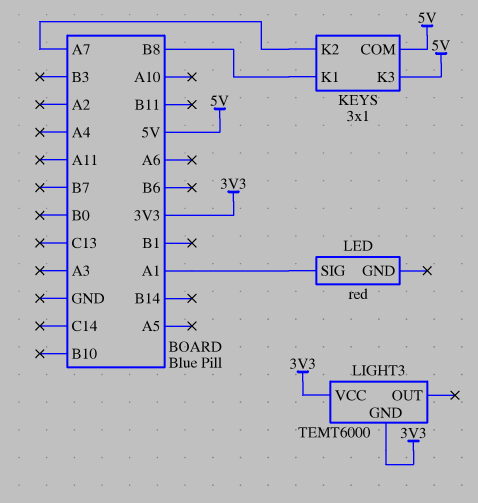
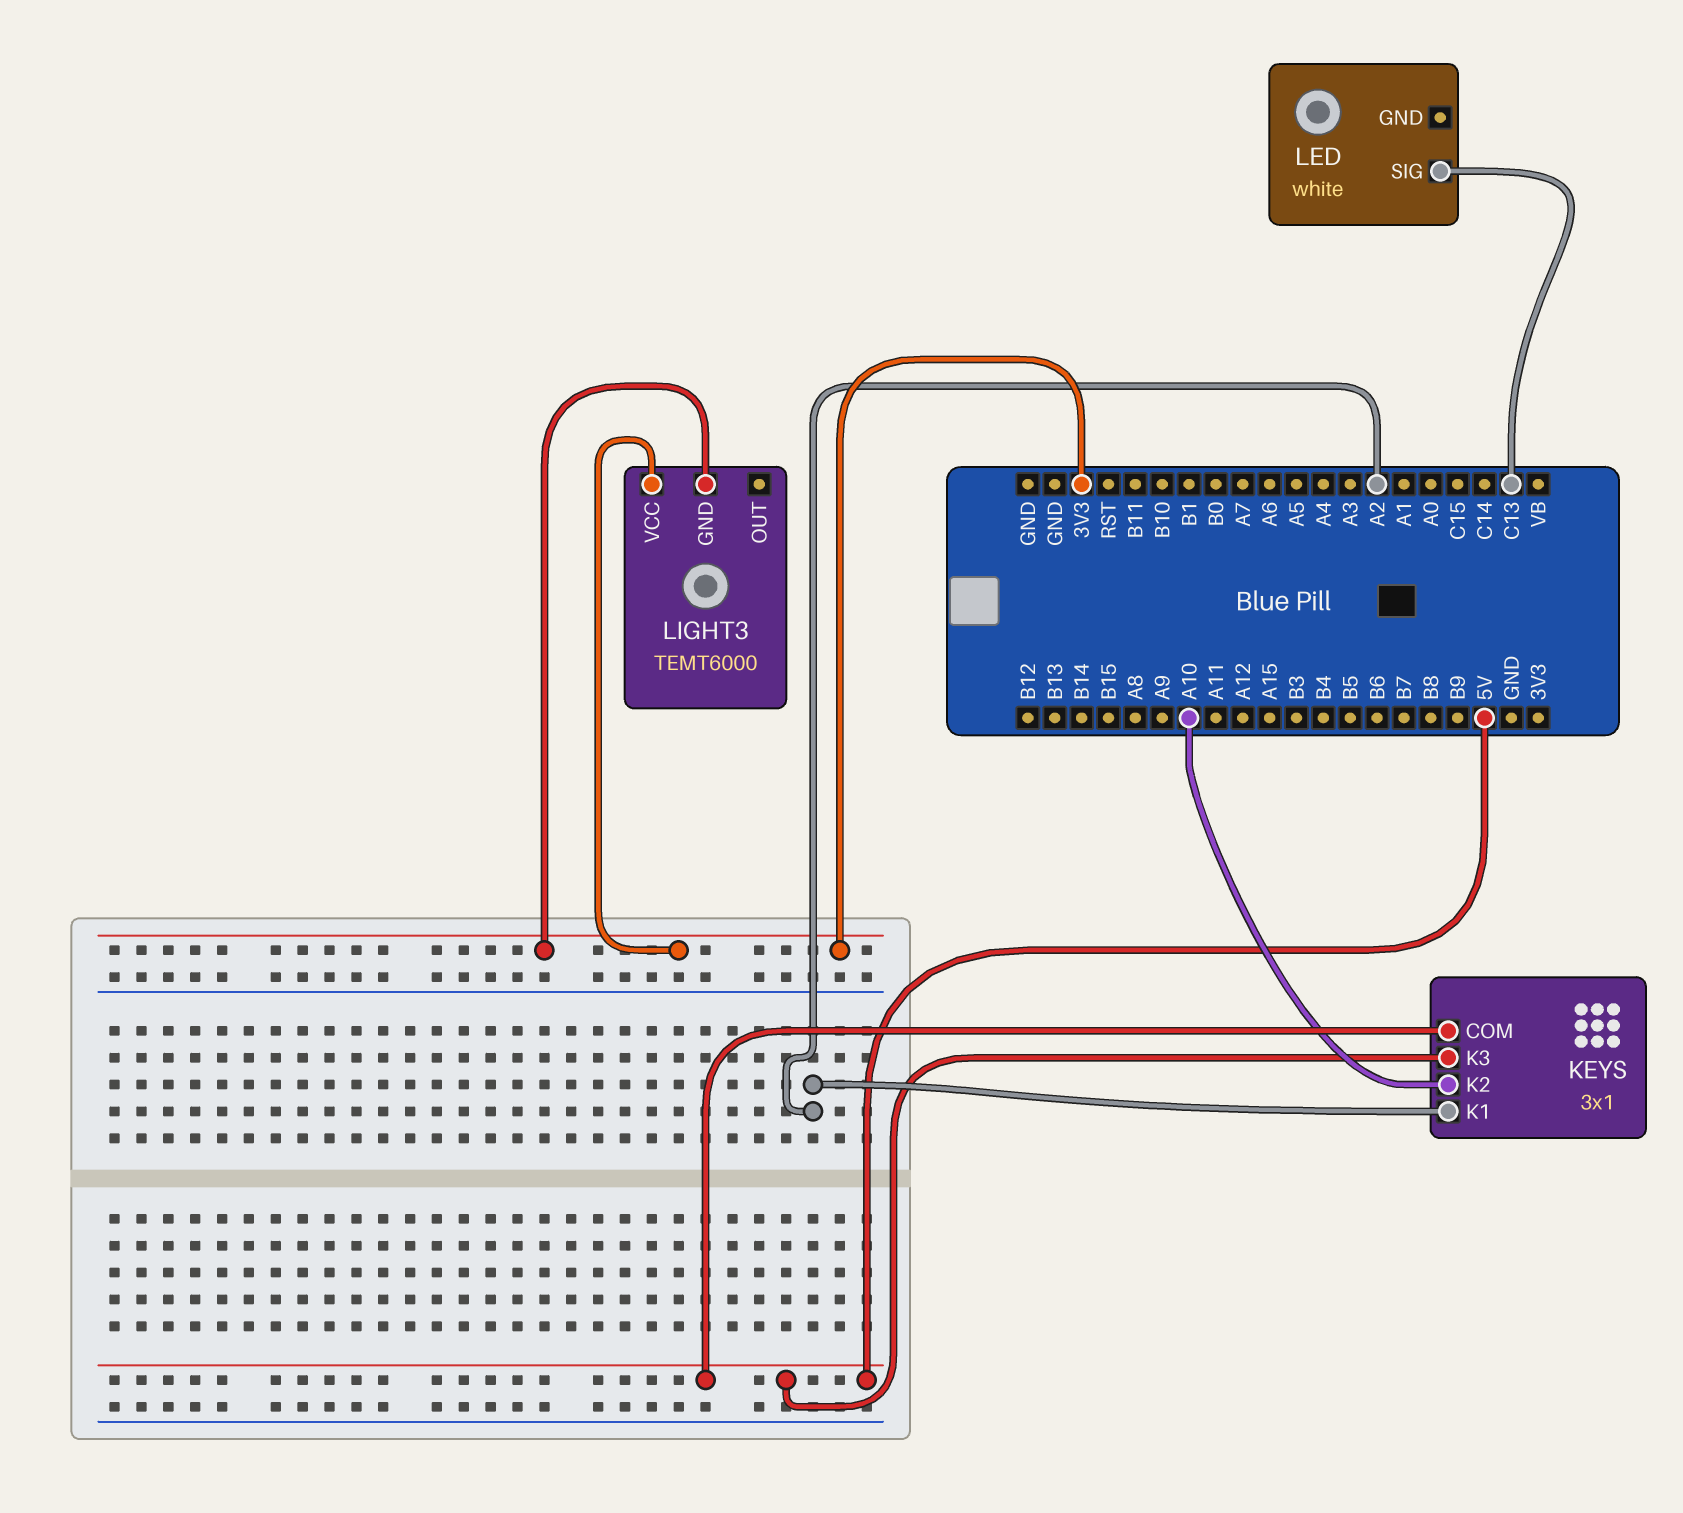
KEYS pin K1: B8 -> A2
KEYS pin K2: A7 -> A10
LED: red -> white
LED pin SIG: A1 -> C13

